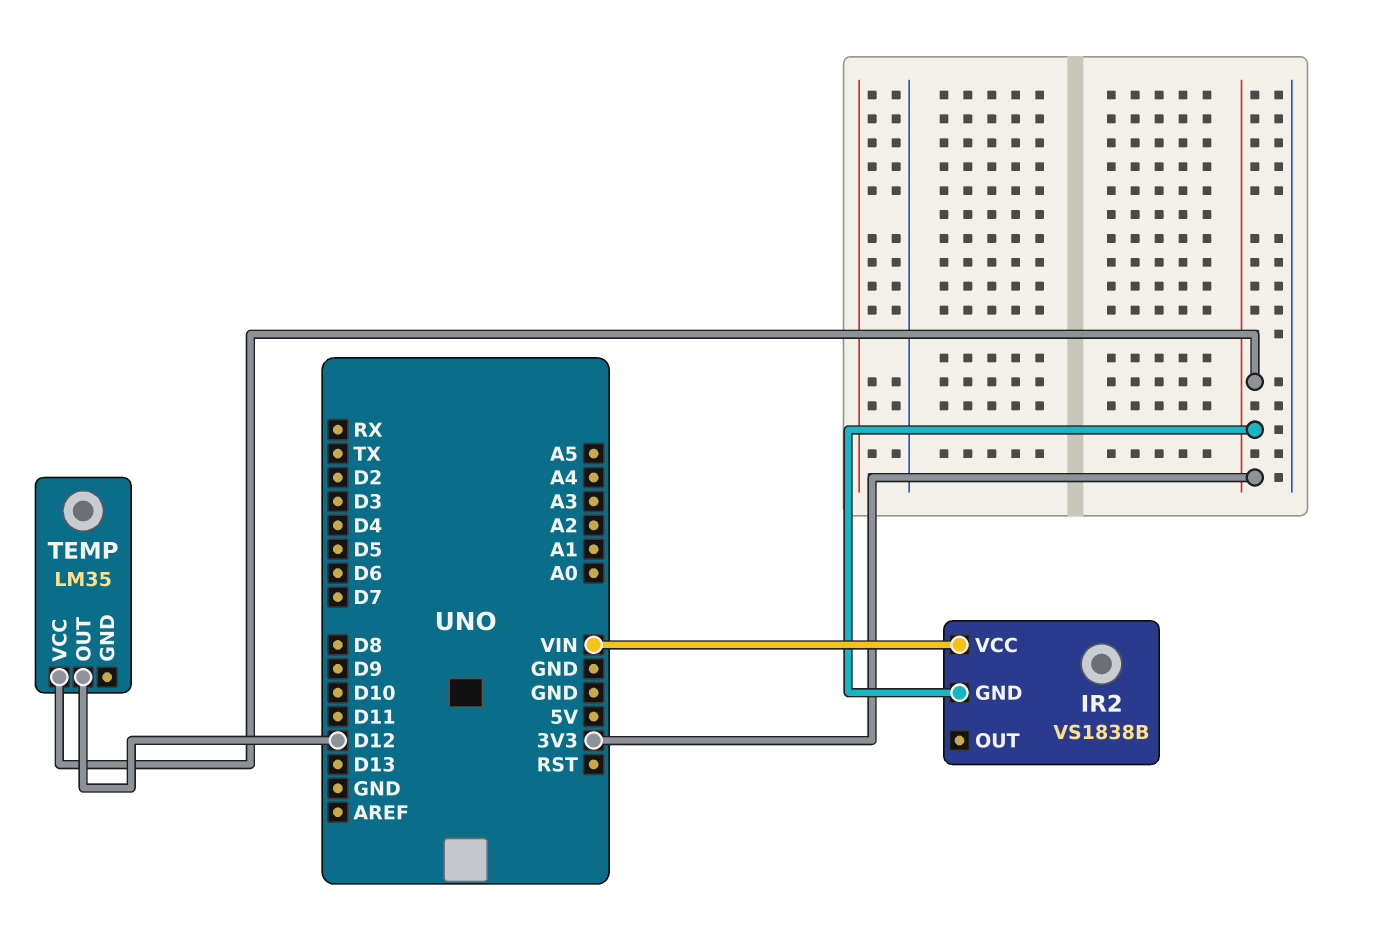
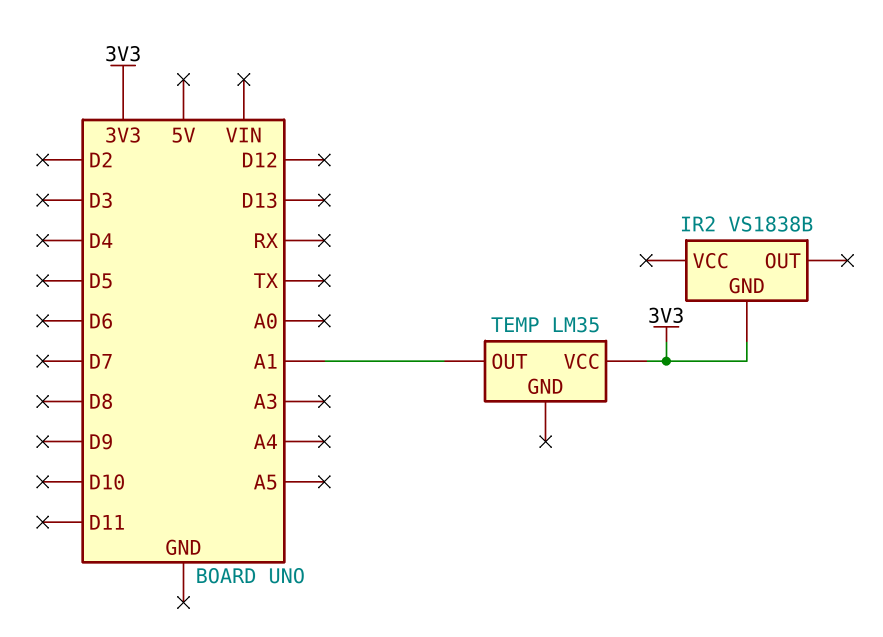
IR2 pin VCC: VIN -> none
TEMP pin OUT: D12 -> A1

